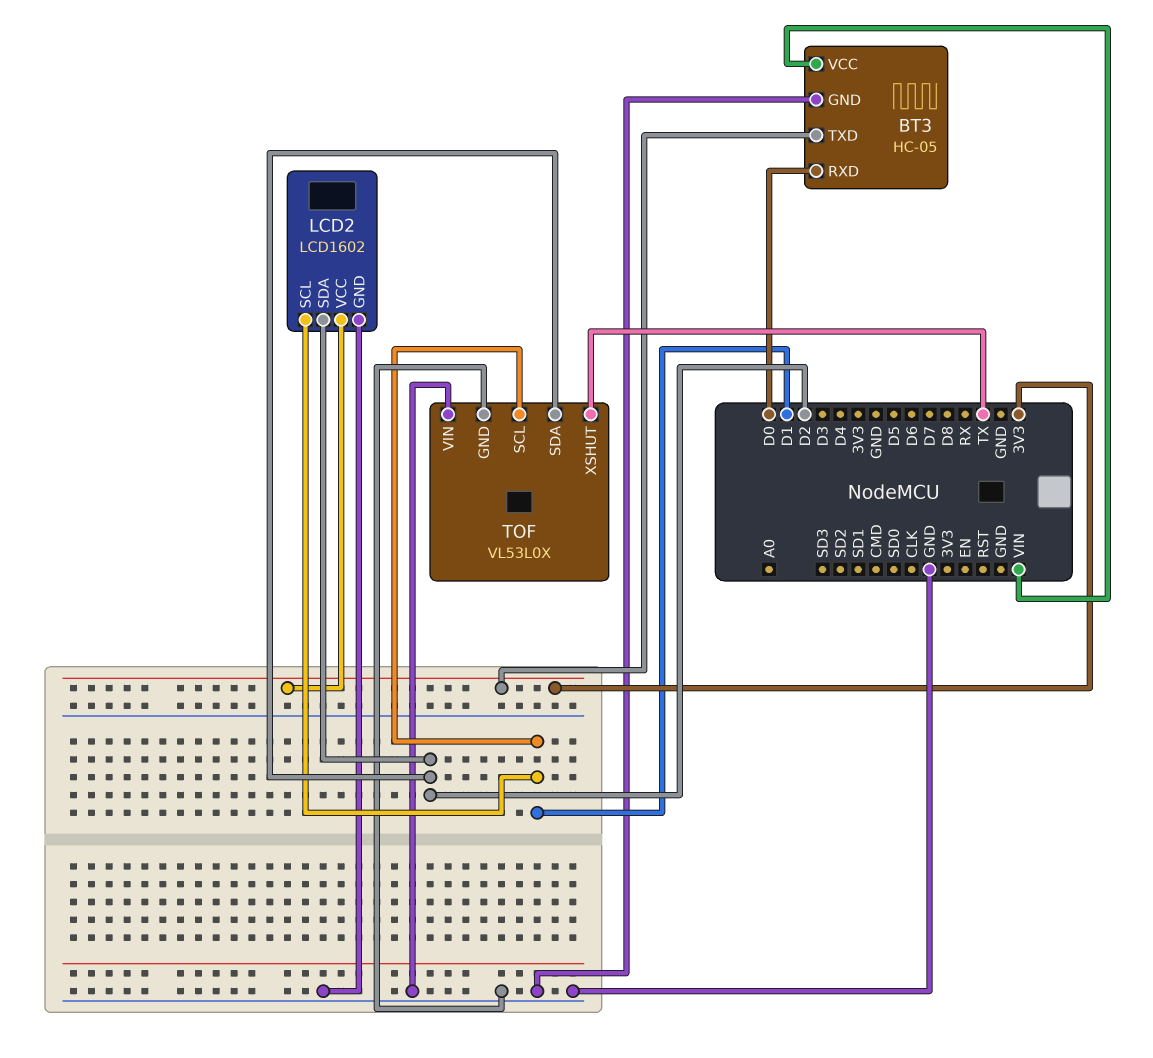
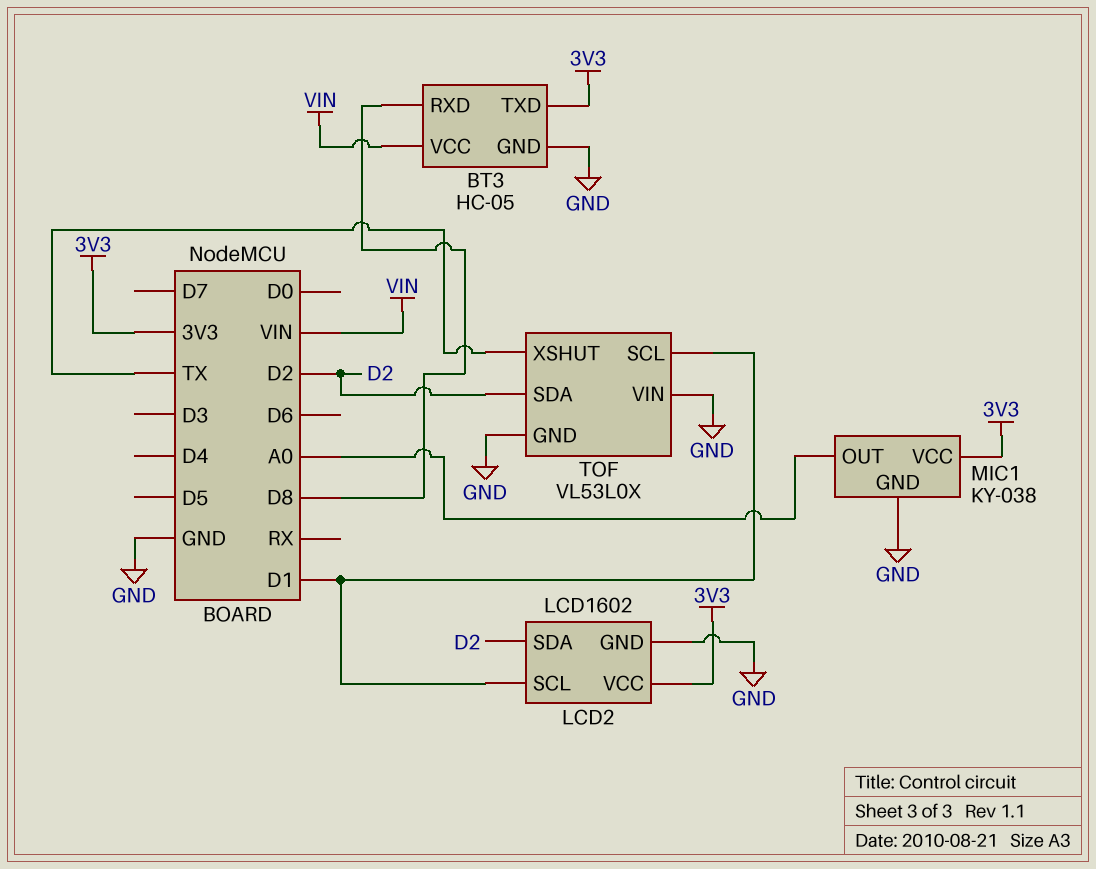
BT3 pin RXD: D0 -> D8
MIC1: none -> KY-038
MIC1 pin GND: none -> GND
MIC1 pin OUT: none -> A0
MIC1 pin VCC: none -> 3V3

